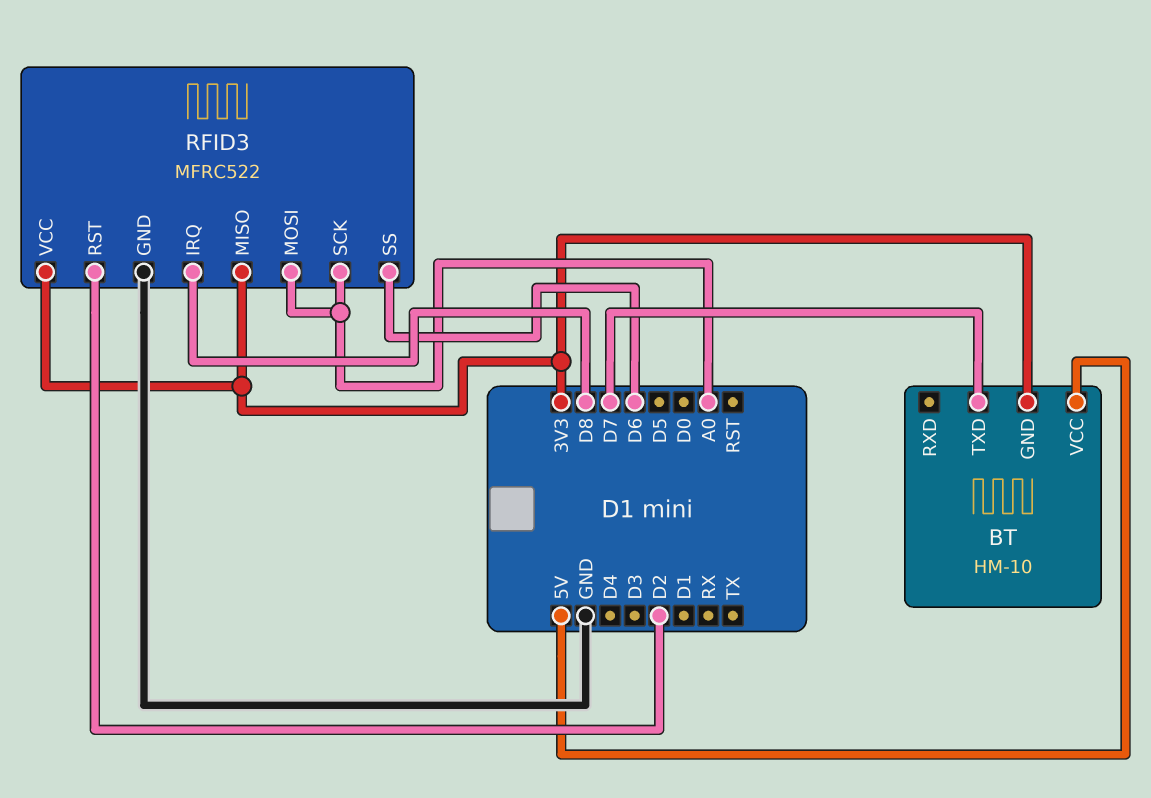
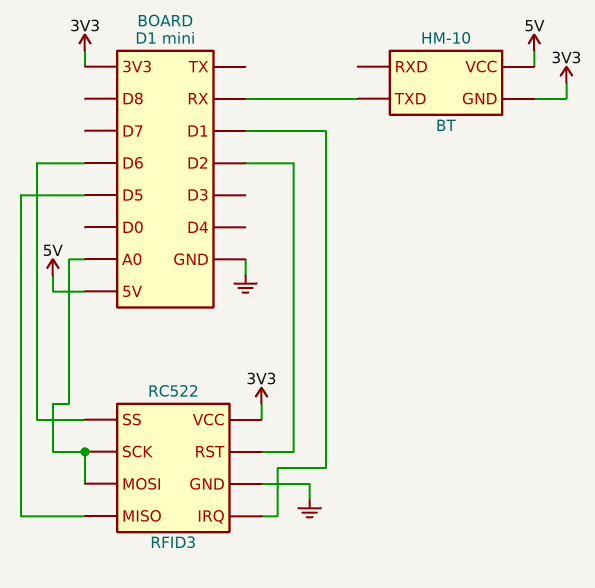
BT pin TXD: D7 -> RX
RFID3: MFRC522 -> RC522
RFID3 pin IRQ: D8 -> D1
RFID3 pin MISO: 3V3 -> D5

